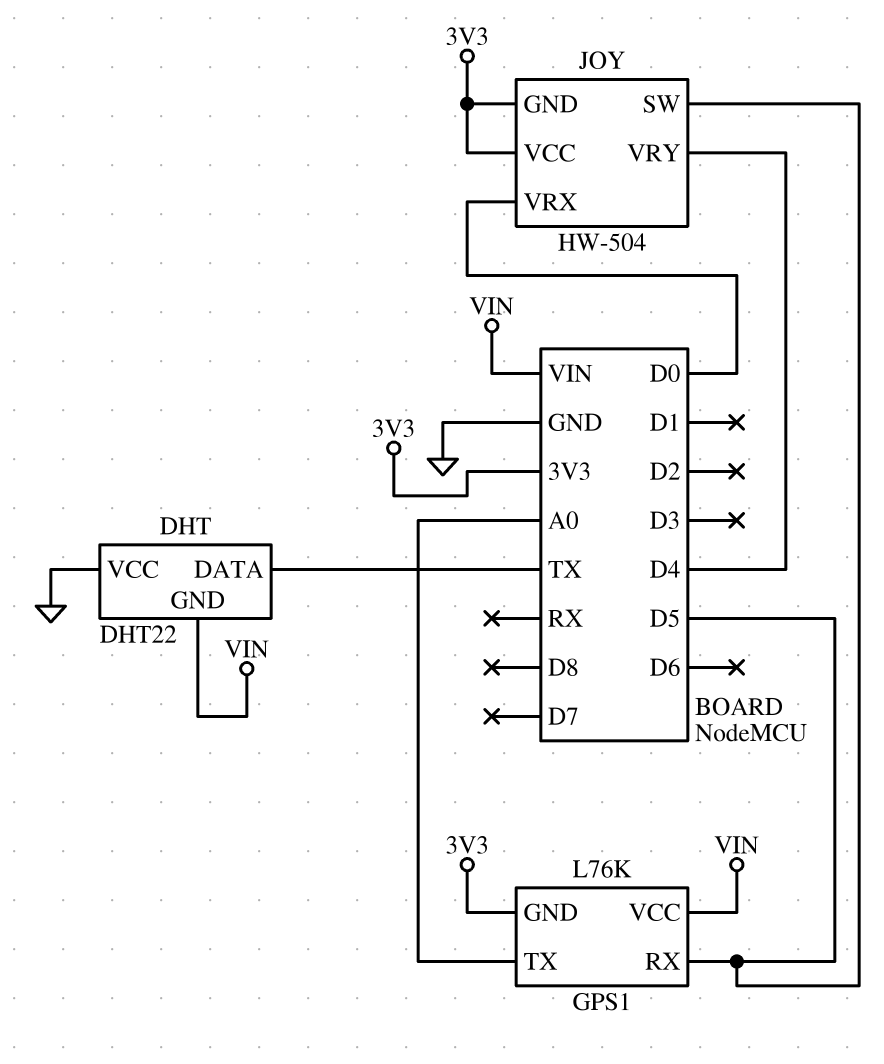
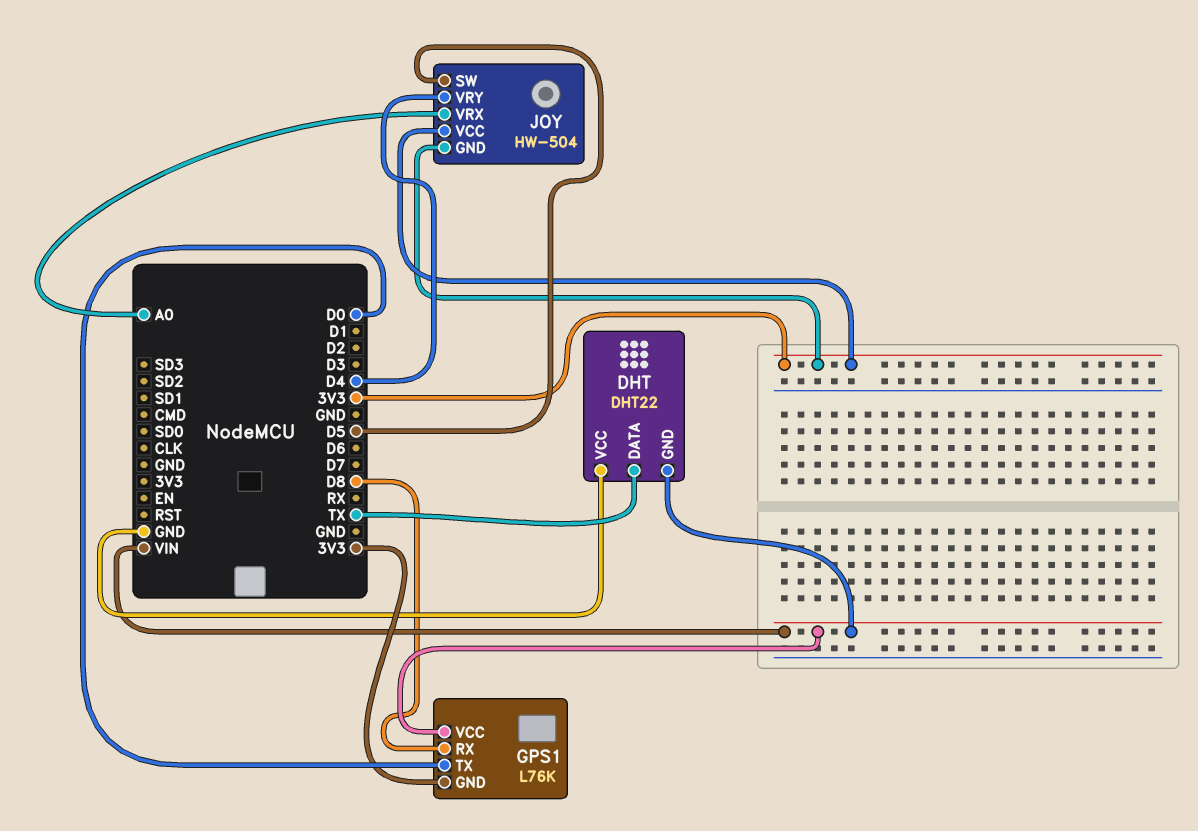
GPS1 pin RX: D5 -> D8
GPS1 pin TX: A0 -> D0
JOY pin VRX: D0 -> A0

